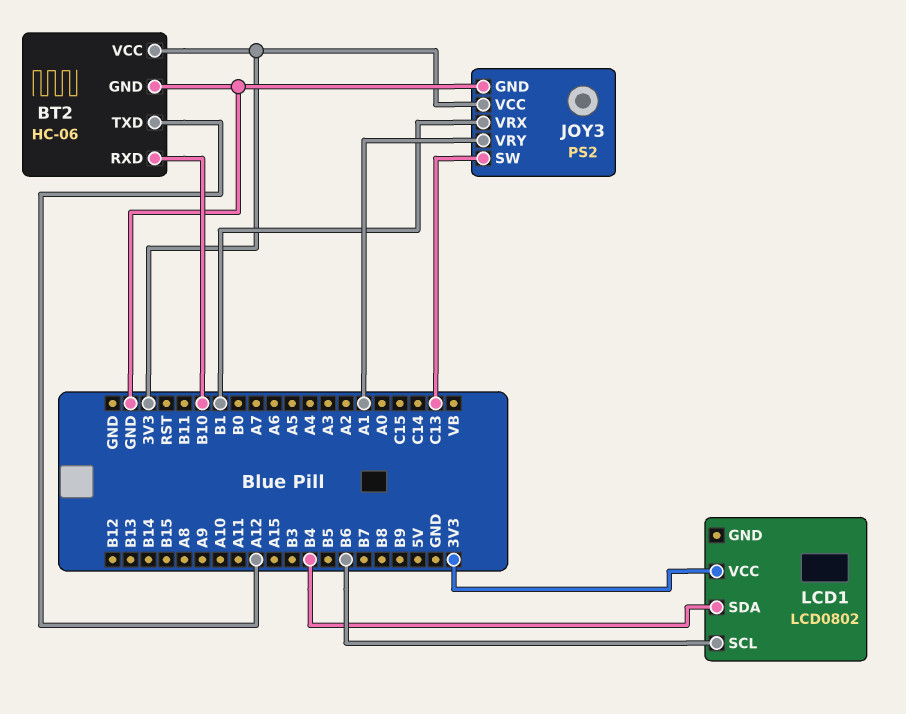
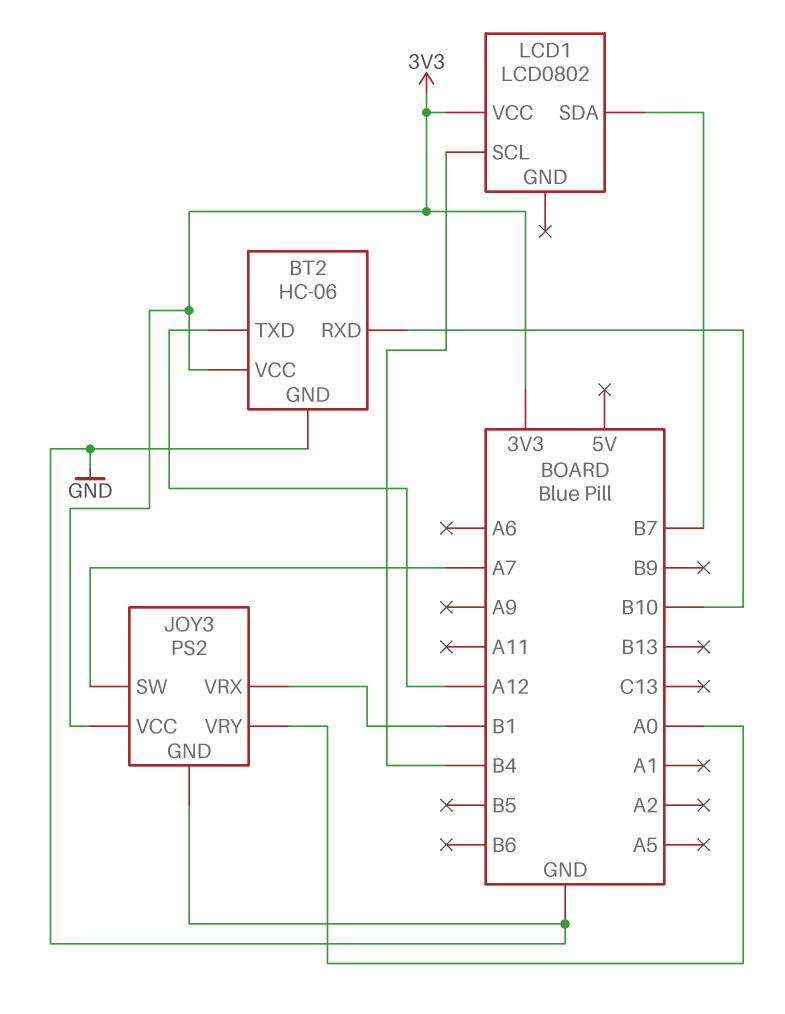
JOY3 pin SW: C13 -> A7
JOY3 pin VRY: A1 -> A0
LCD1 pin SCL: B6 -> B4
LCD1 pin SDA: B4 -> B7

